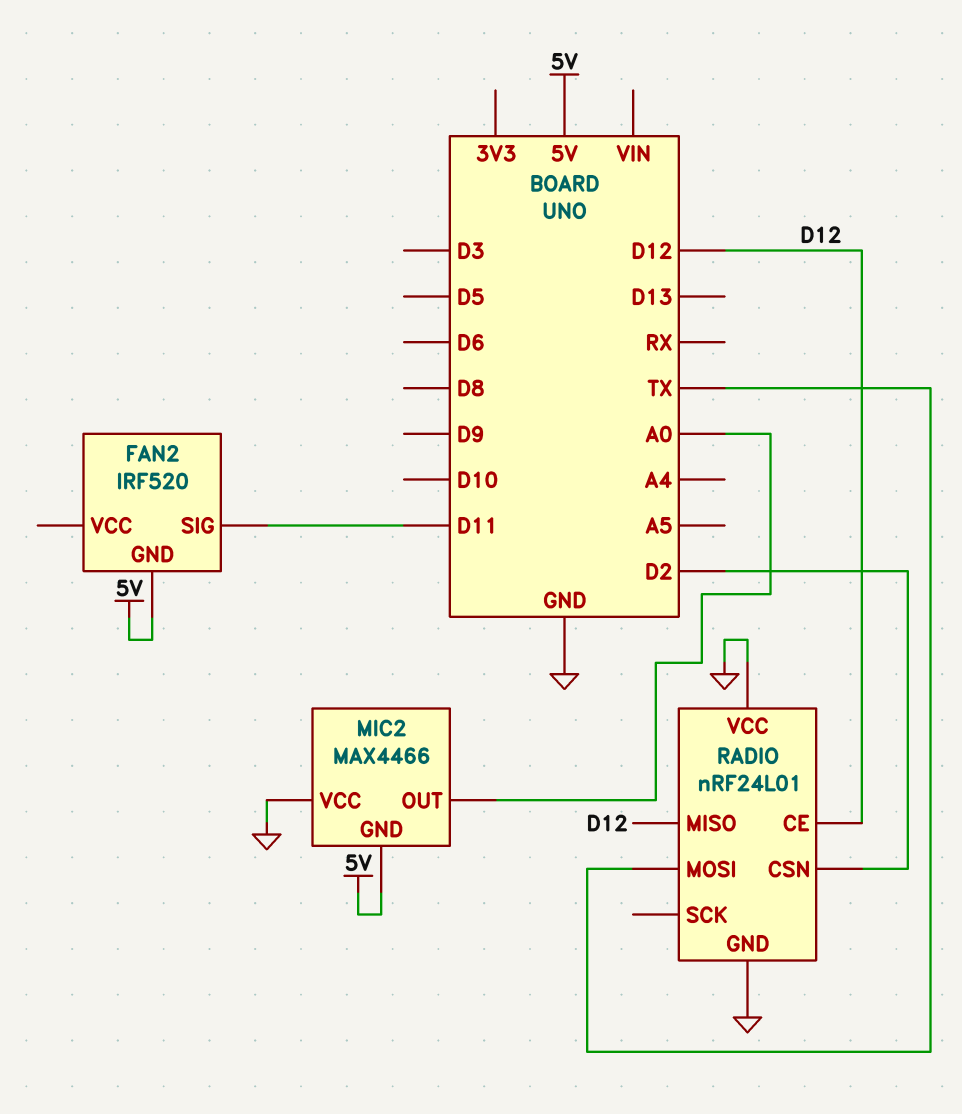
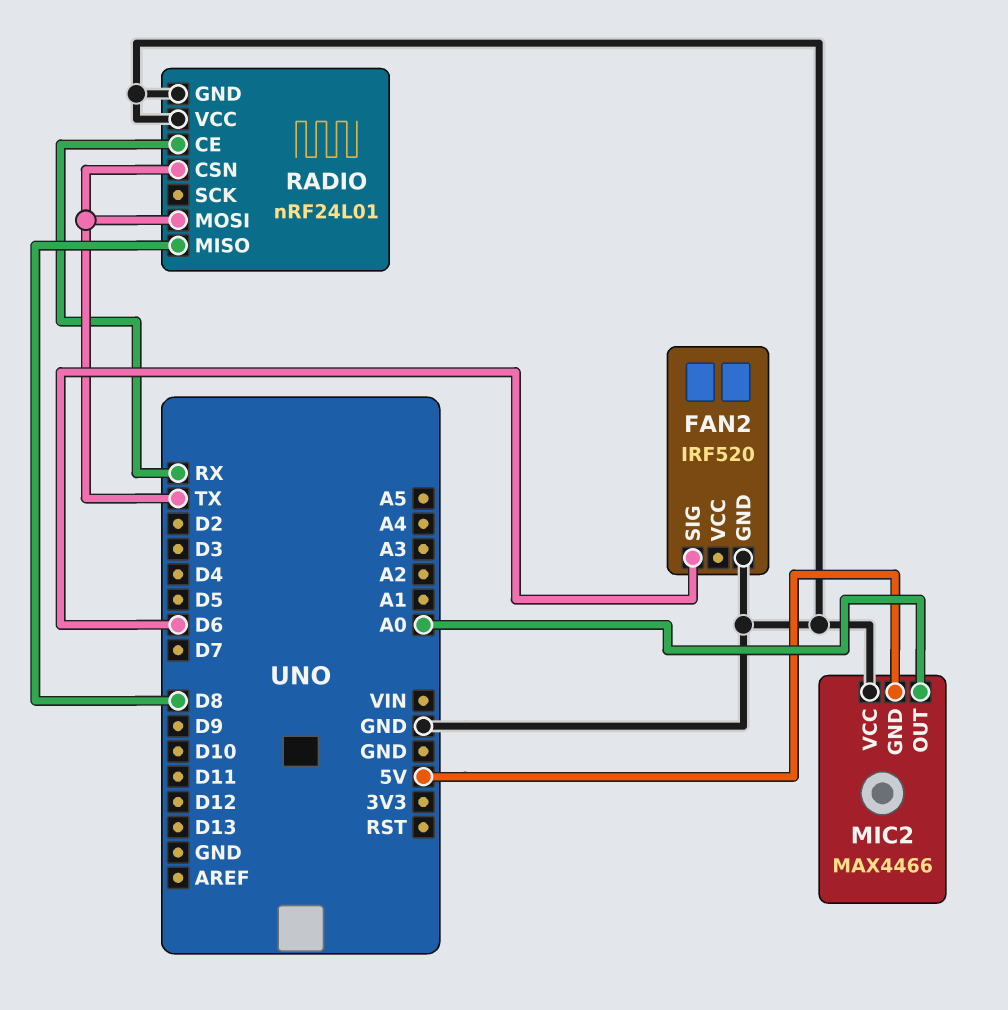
FAN2 pin GND: 5V -> GND
FAN2 pin SIG: D11 -> D6
RADIO pin CE: D12 -> RX
RADIO pin CSN: D2 -> TX
RADIO pin MISO: D12 -> D8

